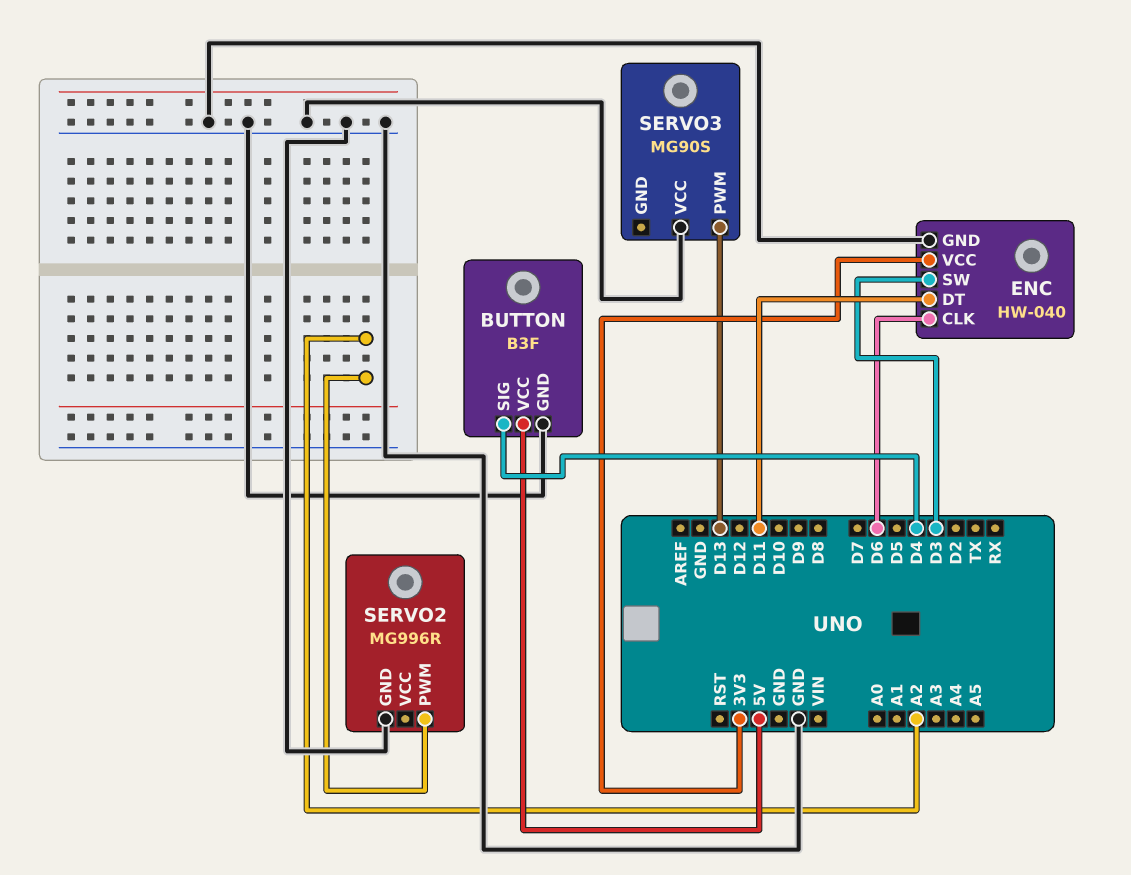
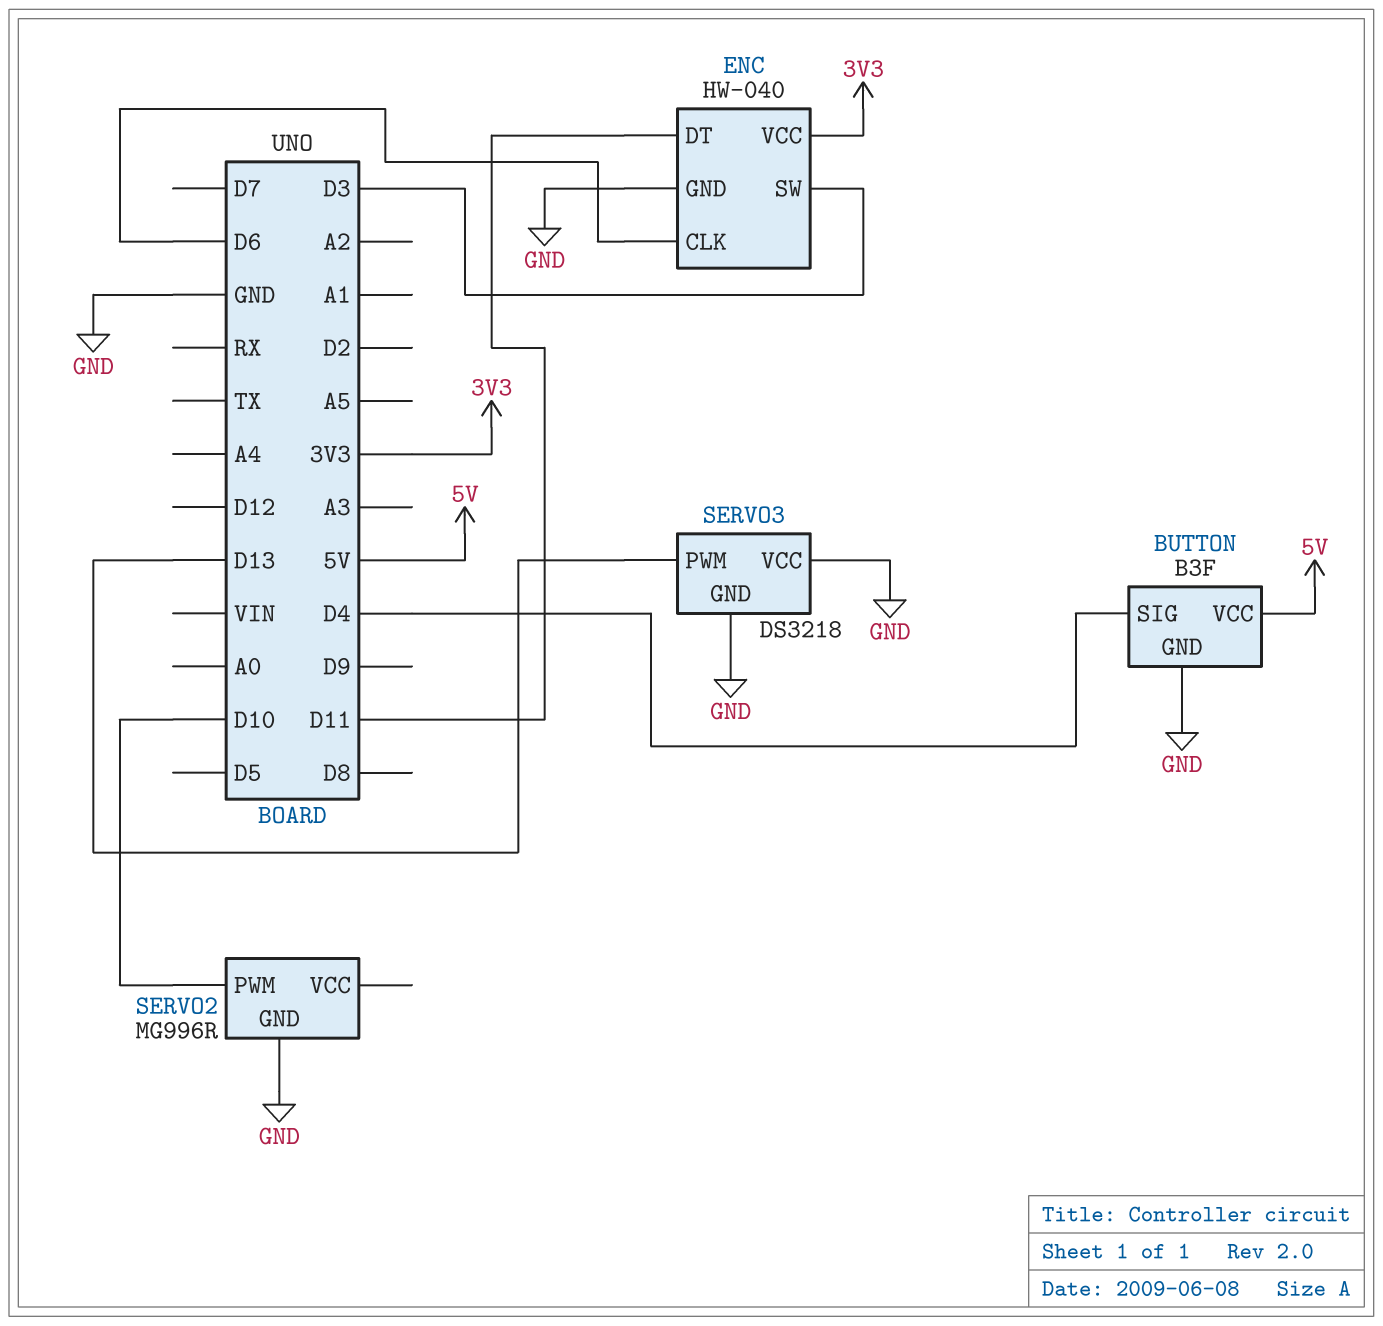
SERVO2 pin PWM: A2 -> D10
SERVO3: MG90S -> DS3218
SERVO3 pin GND: none -> GND

